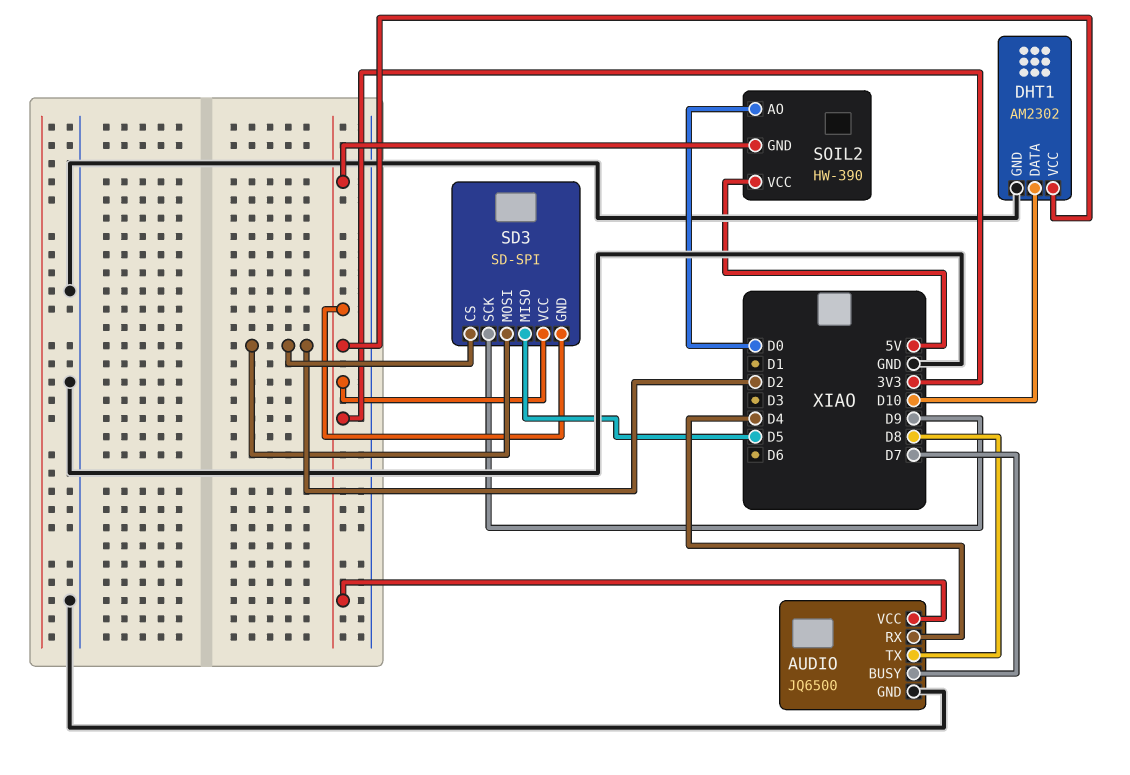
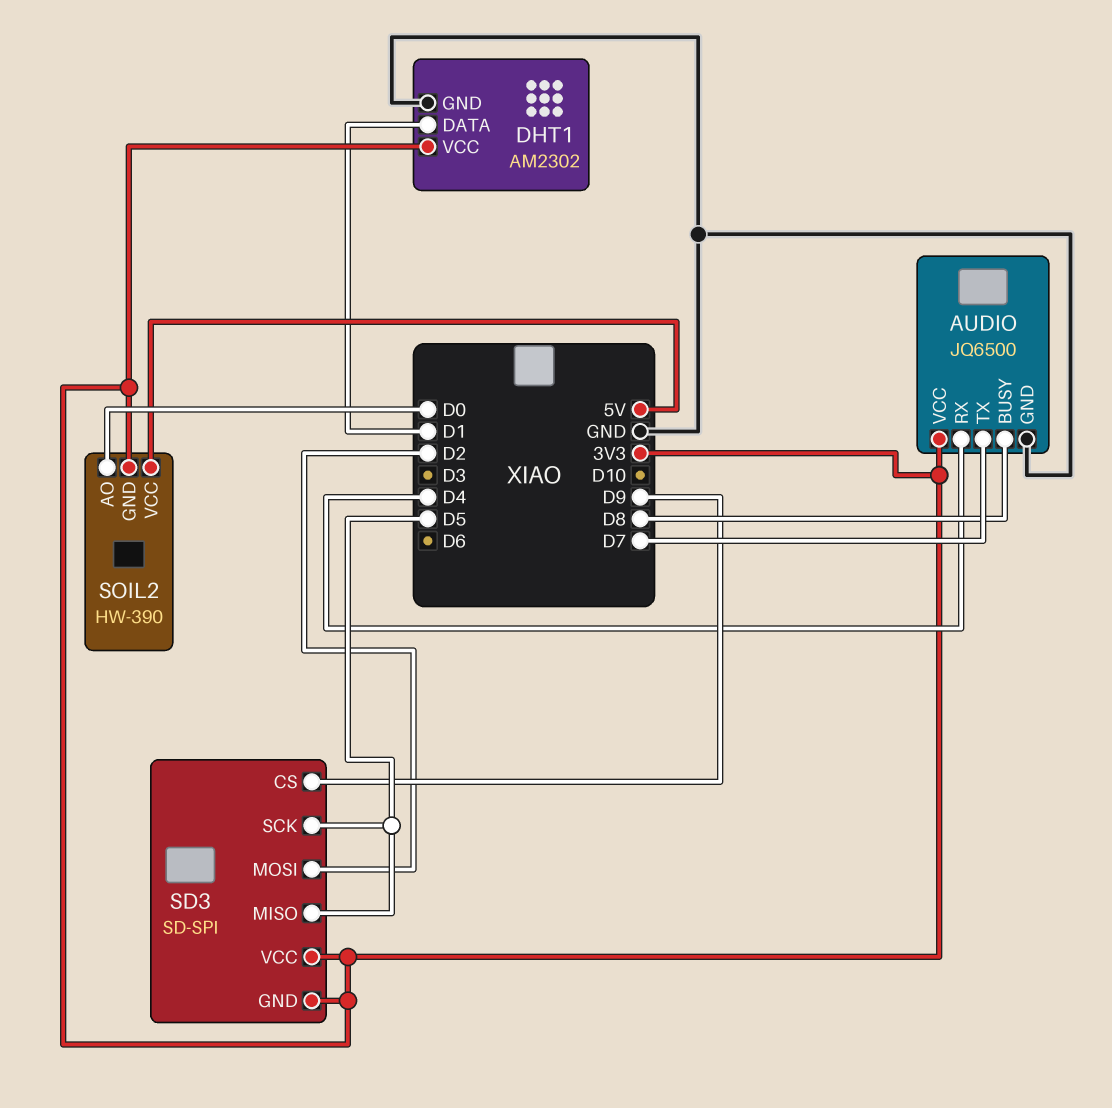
AUDIO pin BUSY: D7 -> D8
AUDIO pin TX: D8 -> D7
DHT1 pin DATA: D10 -> D1
SD3 pin CS: D2 -> D9
SD3 pin SCK: D9 -> D5

